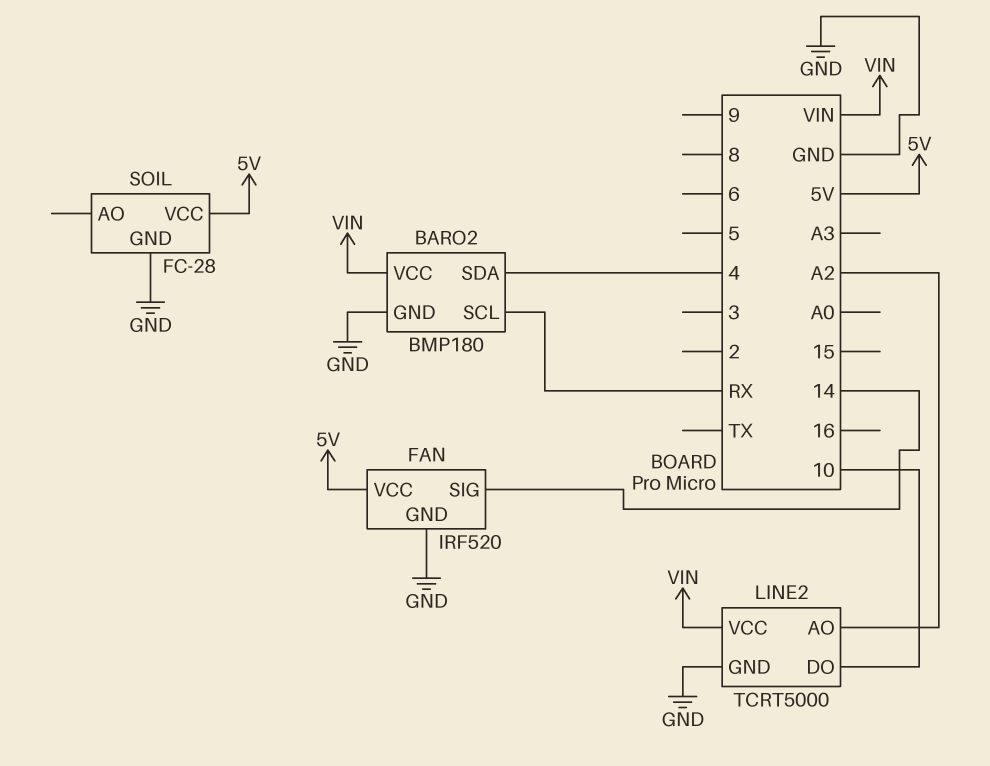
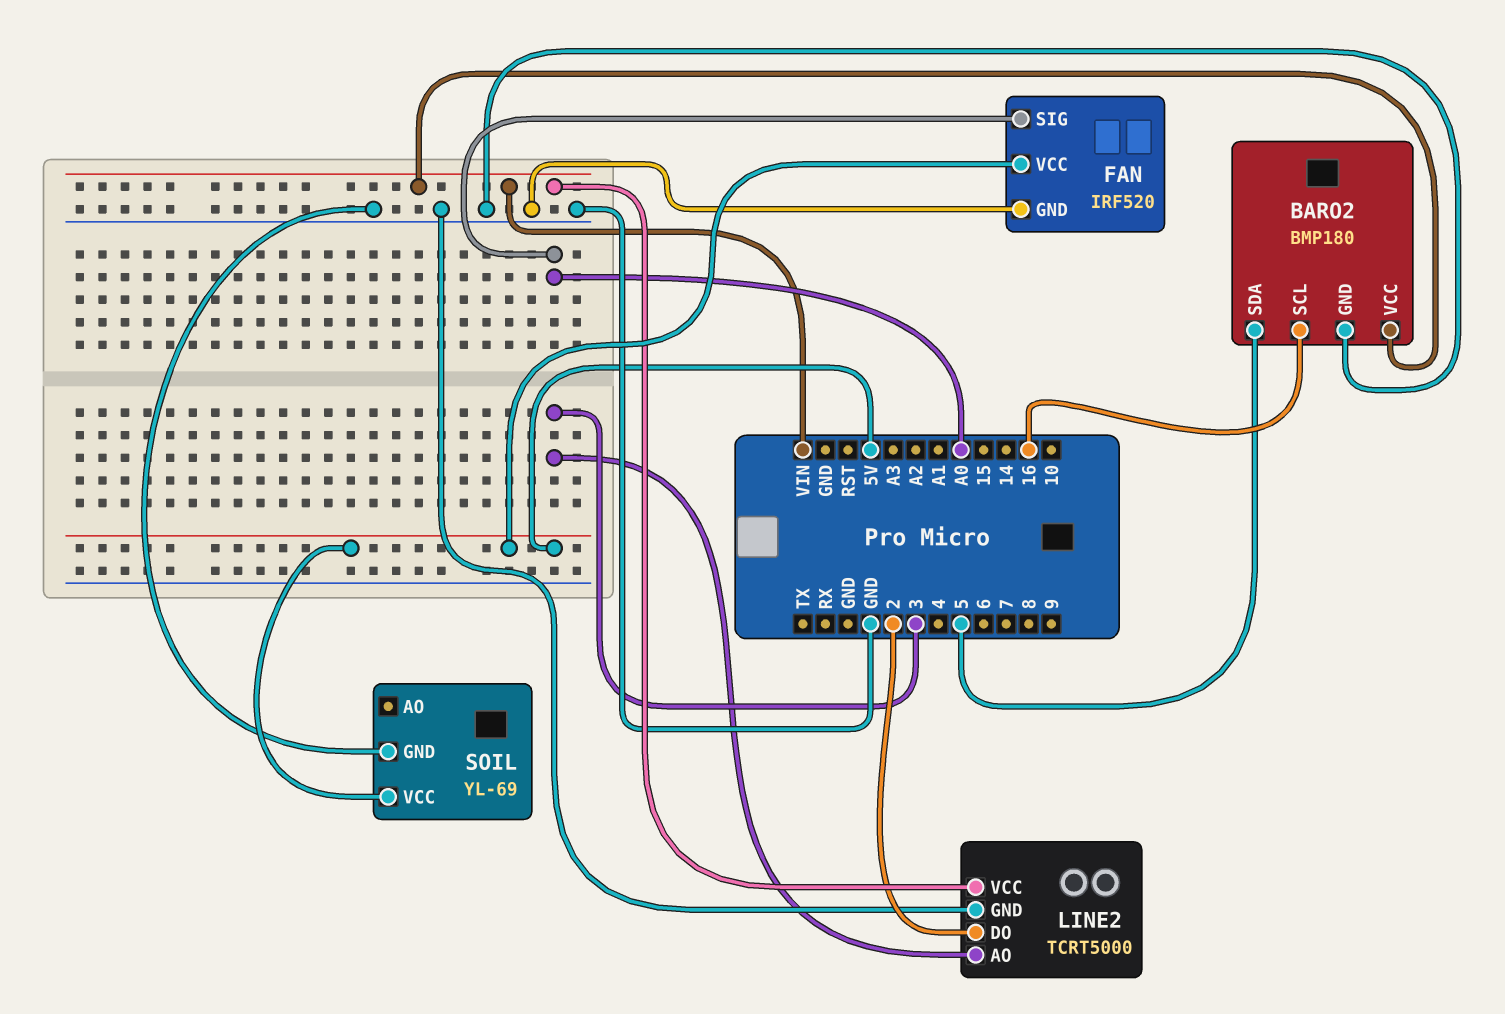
BARO2 pin SCL: RX -> 16
BARO2 pin SDA: 4 -> 5
FAN pin SIG: 14 -> A0
LINE2 pin AO: A2 -> 3
LINE2 pin DO: 10 -> 2
SOIL: FC-28 -> YL-69

